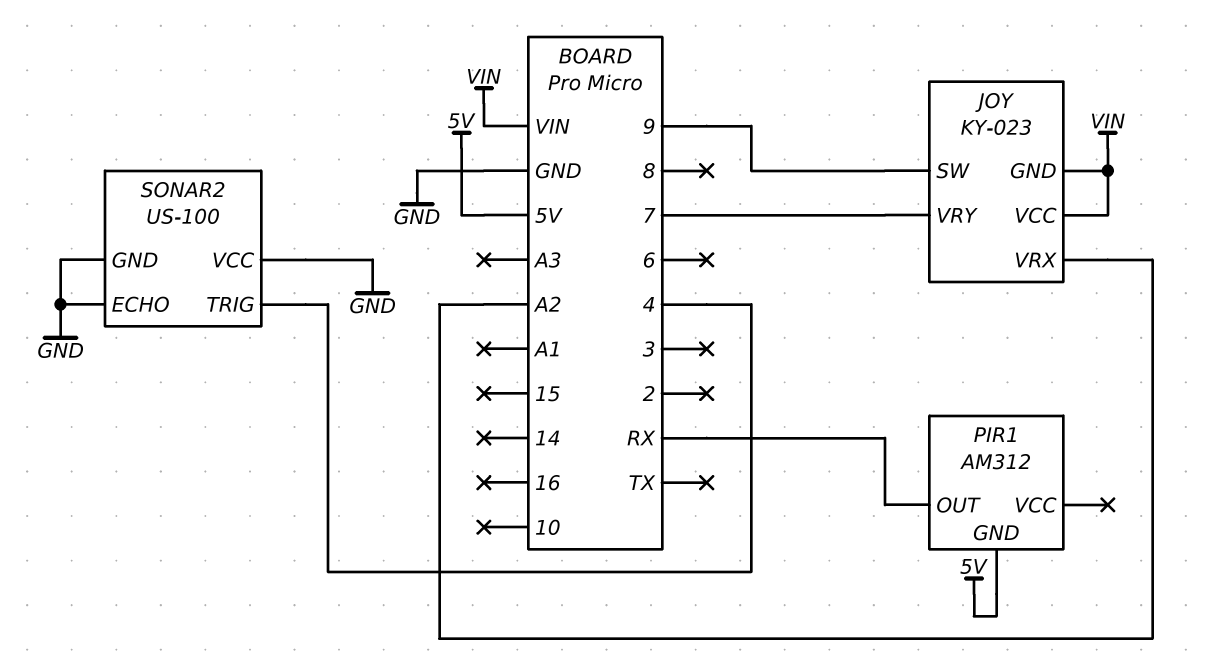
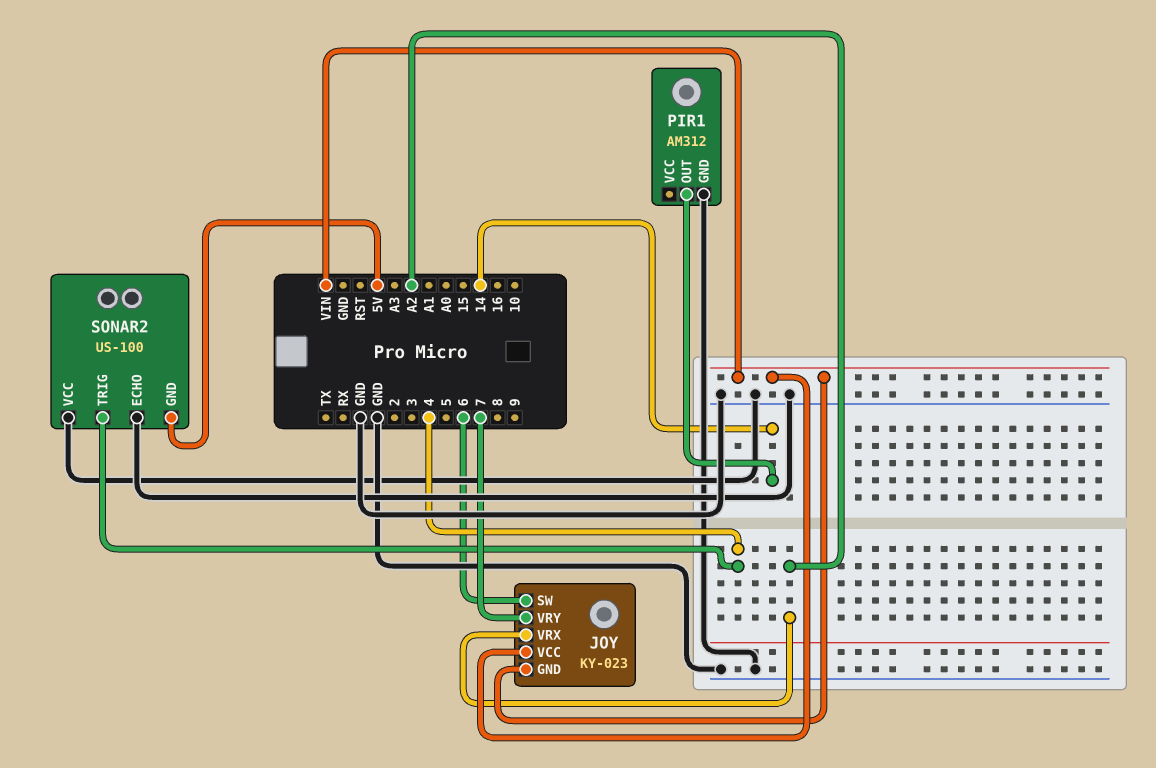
JOY pin SW: 9 -> 6
PIR1 pin GND: 5V -> GND
PIR1 pin OUT: RX -> 14
SONAR2 pin GND: GND -> 5V

